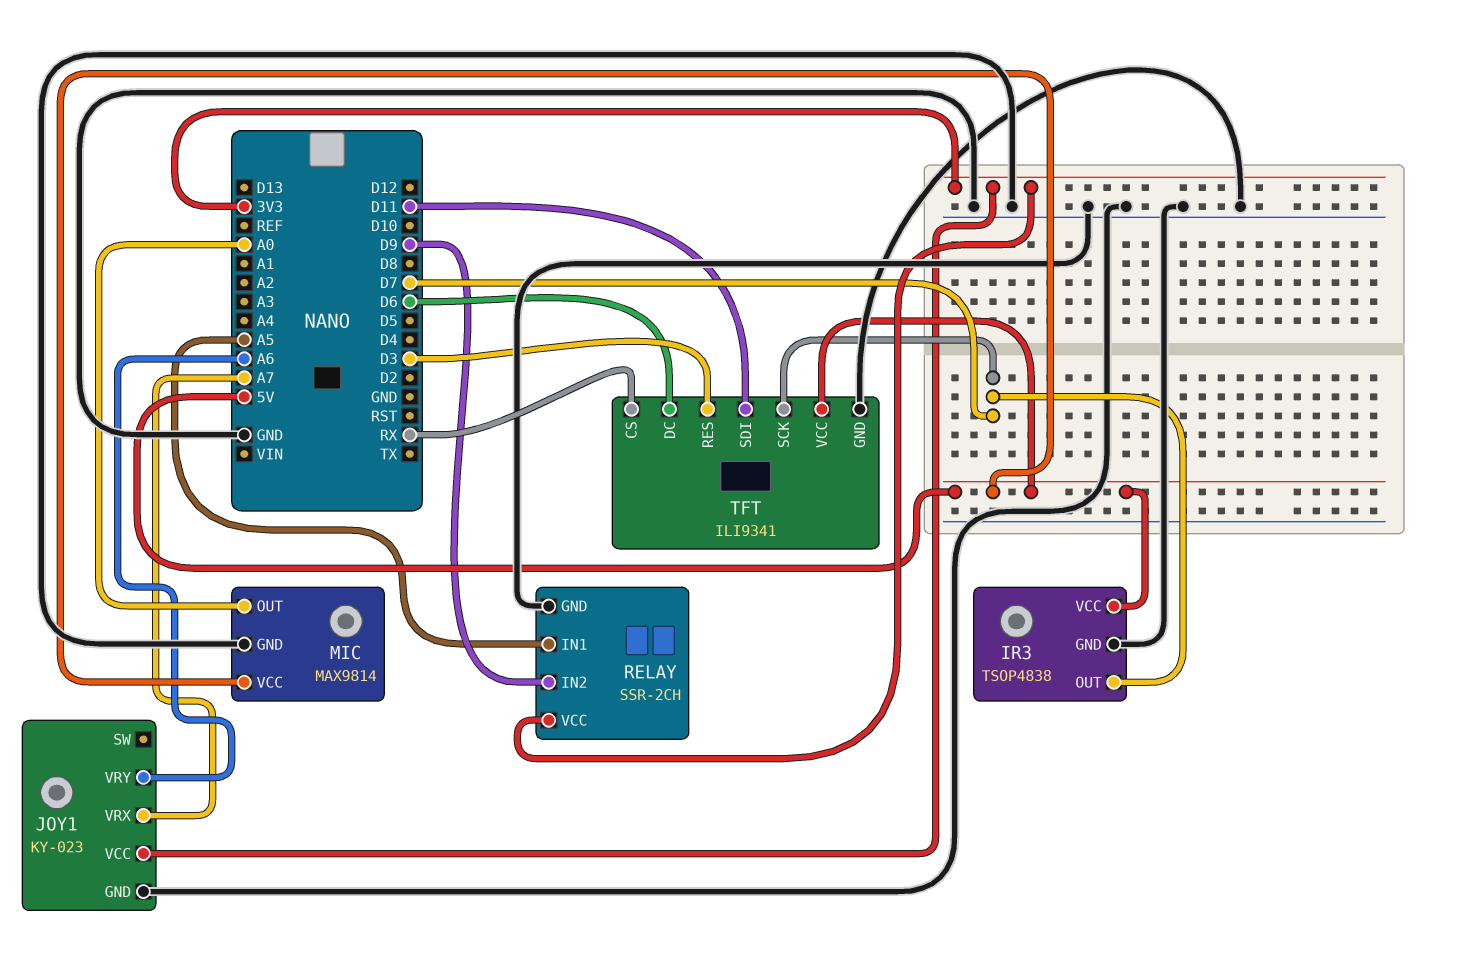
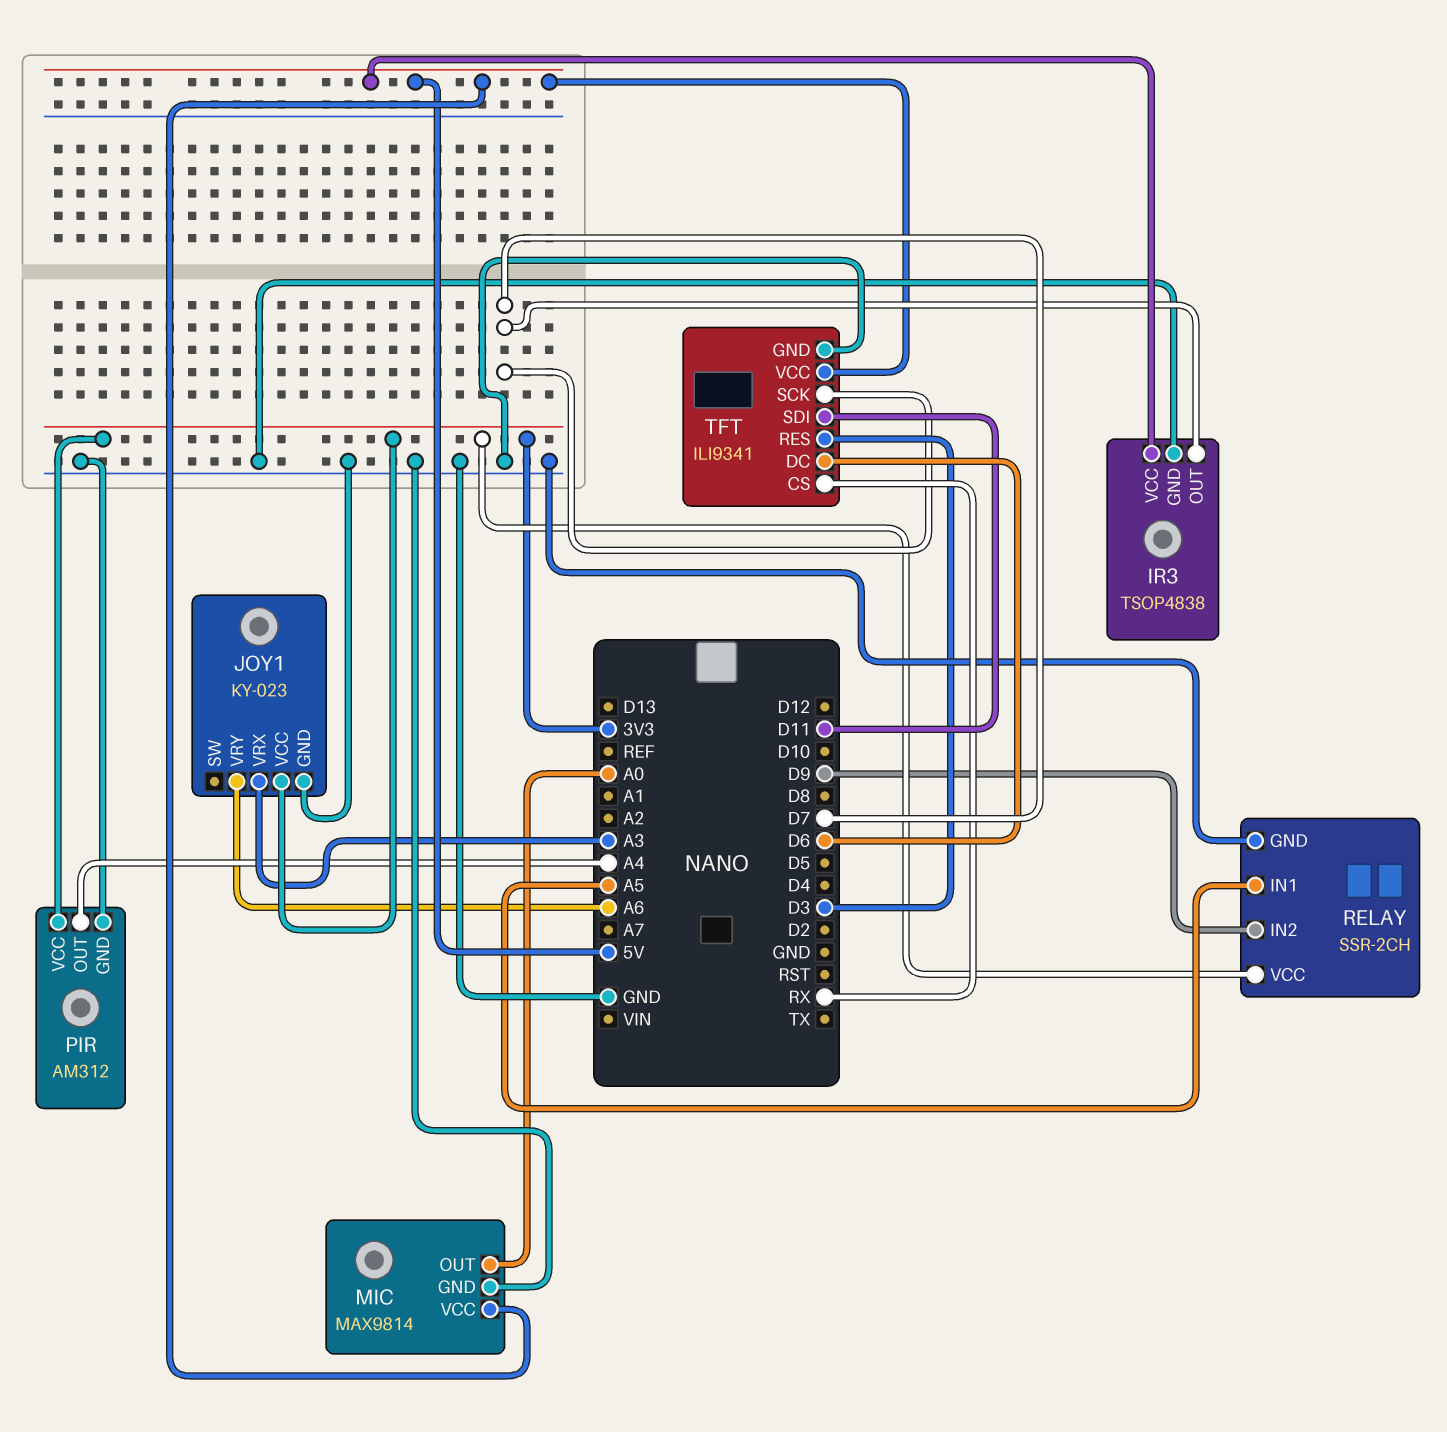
JOY1 pin VRX: A7 -> A3
PIR: none -> AM312
PIR pin GND: none -> GND
PIR pin OUT: none -> A4
PIR pin VCC: none -> 3V3

